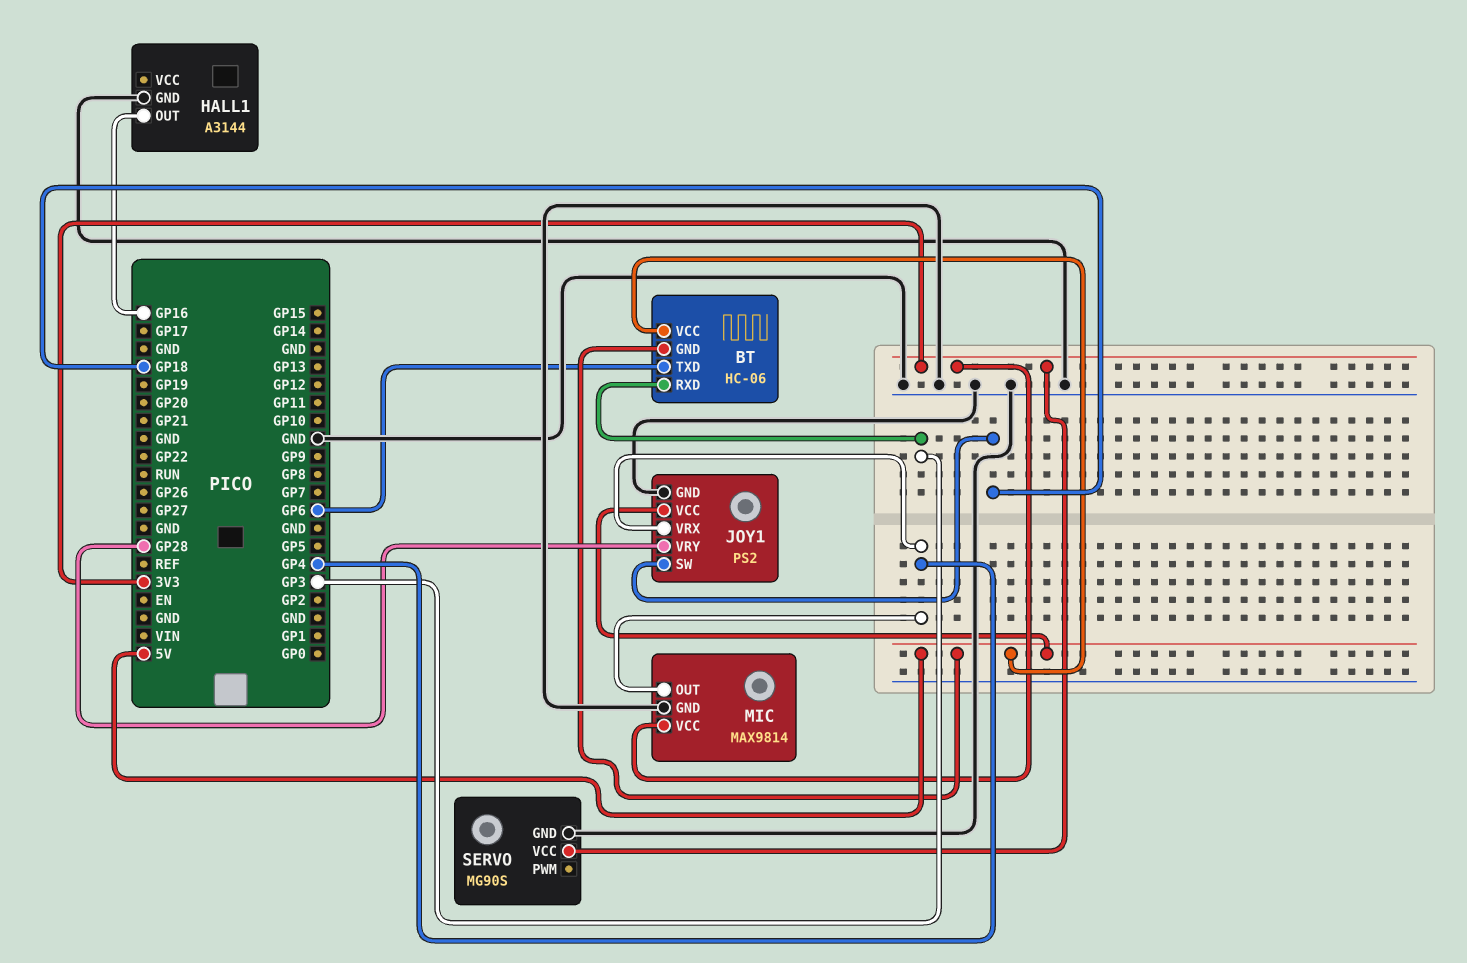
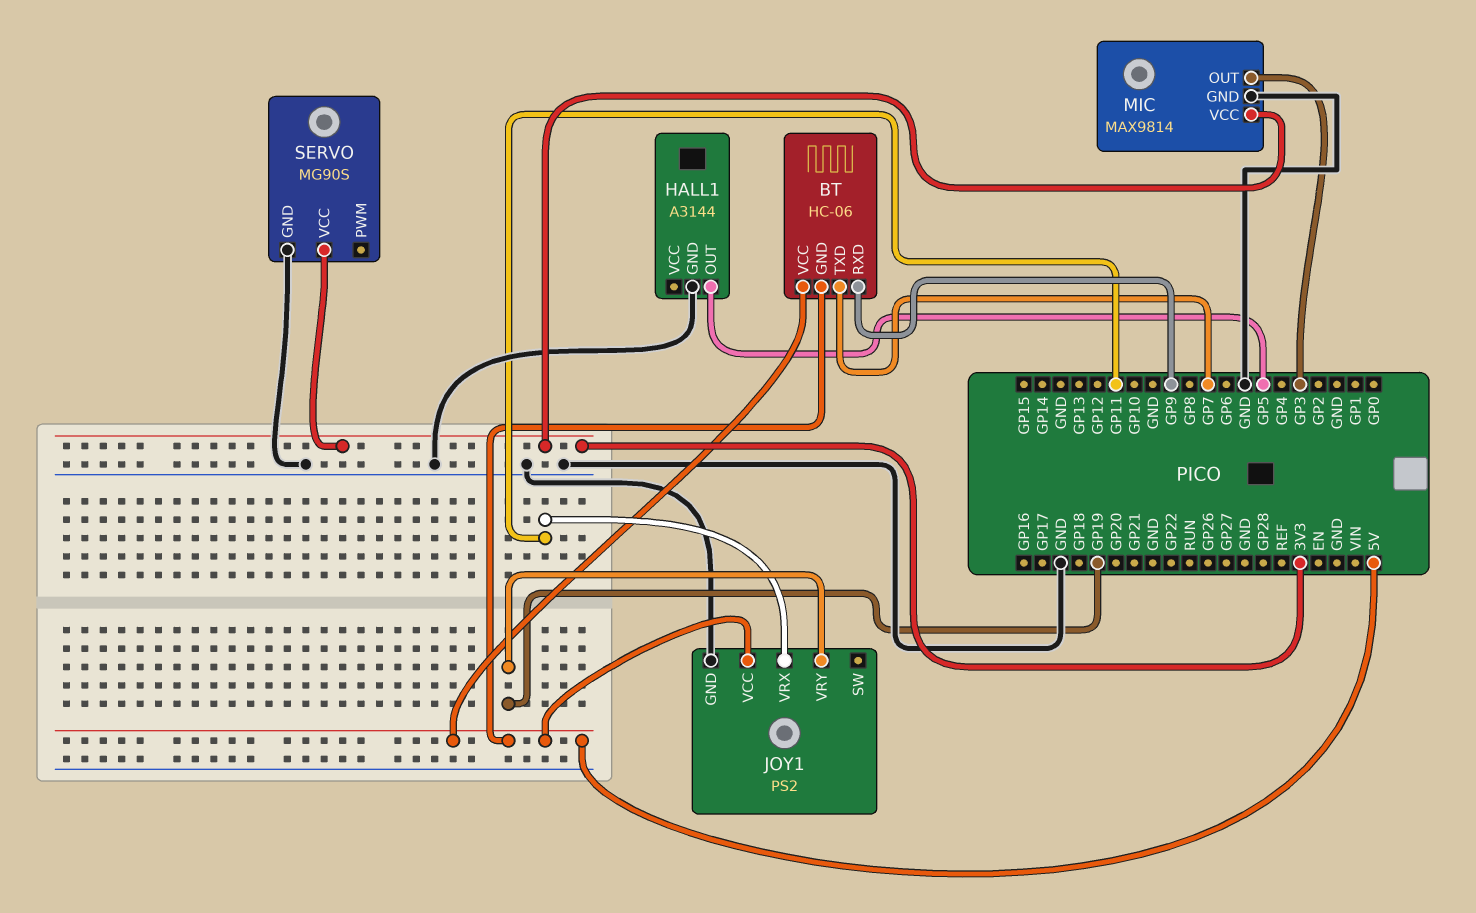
BT pin RXD: GP3 -> GP9
BT pin TXD: GP6 -> GP7
HALL1 pin OUT: GP16 -> GP5
JOY1 pin SW: GP18 -> none
JOY1 pin VRX: GP4 -> GP11
JOY1 pin VRY: GP28 -> GP19
MIC pin OUT: GP4 -> GP3

